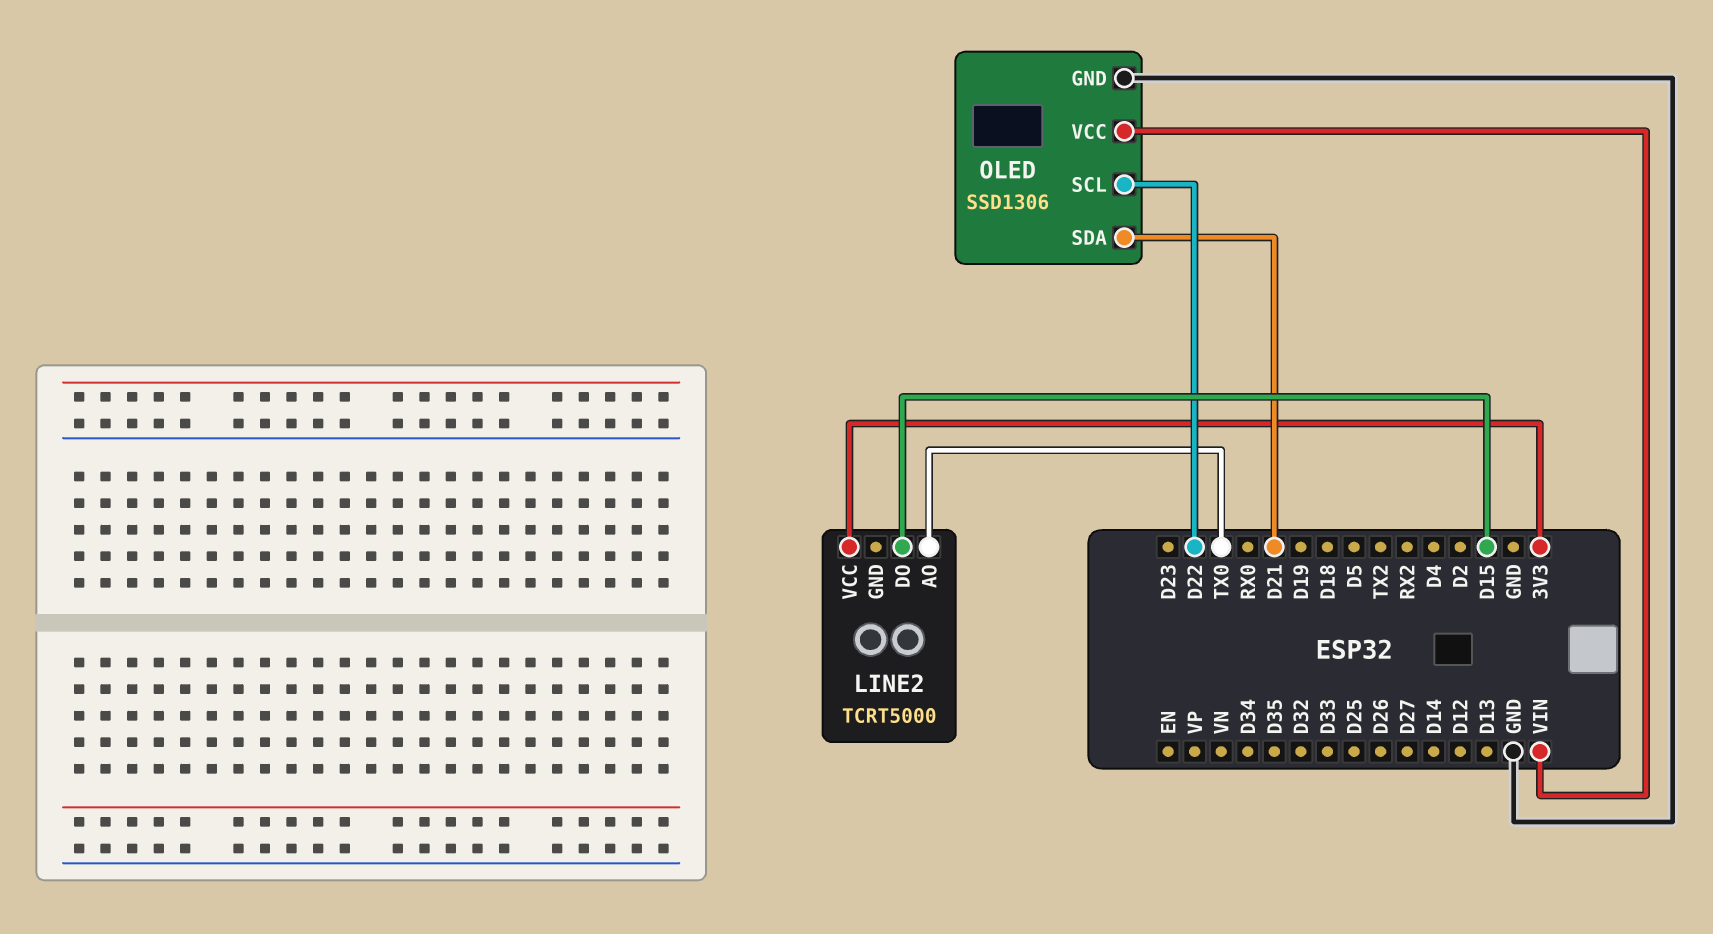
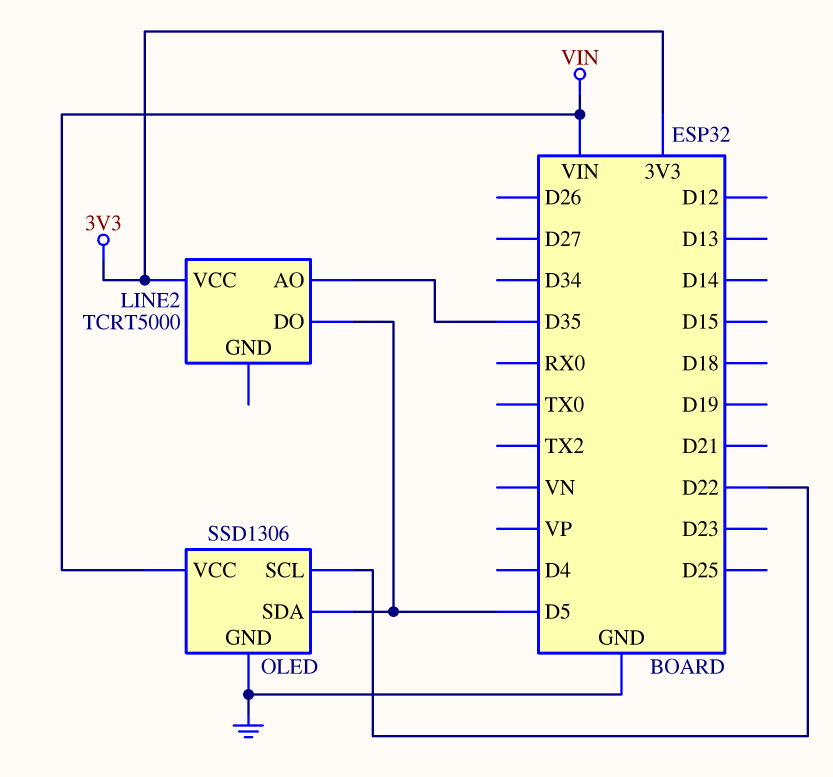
LINE2 pin AO: TX0 -> D35
LINE2 pin DO: D15 -> D5
OLED pin SDA: D21 -> D5

